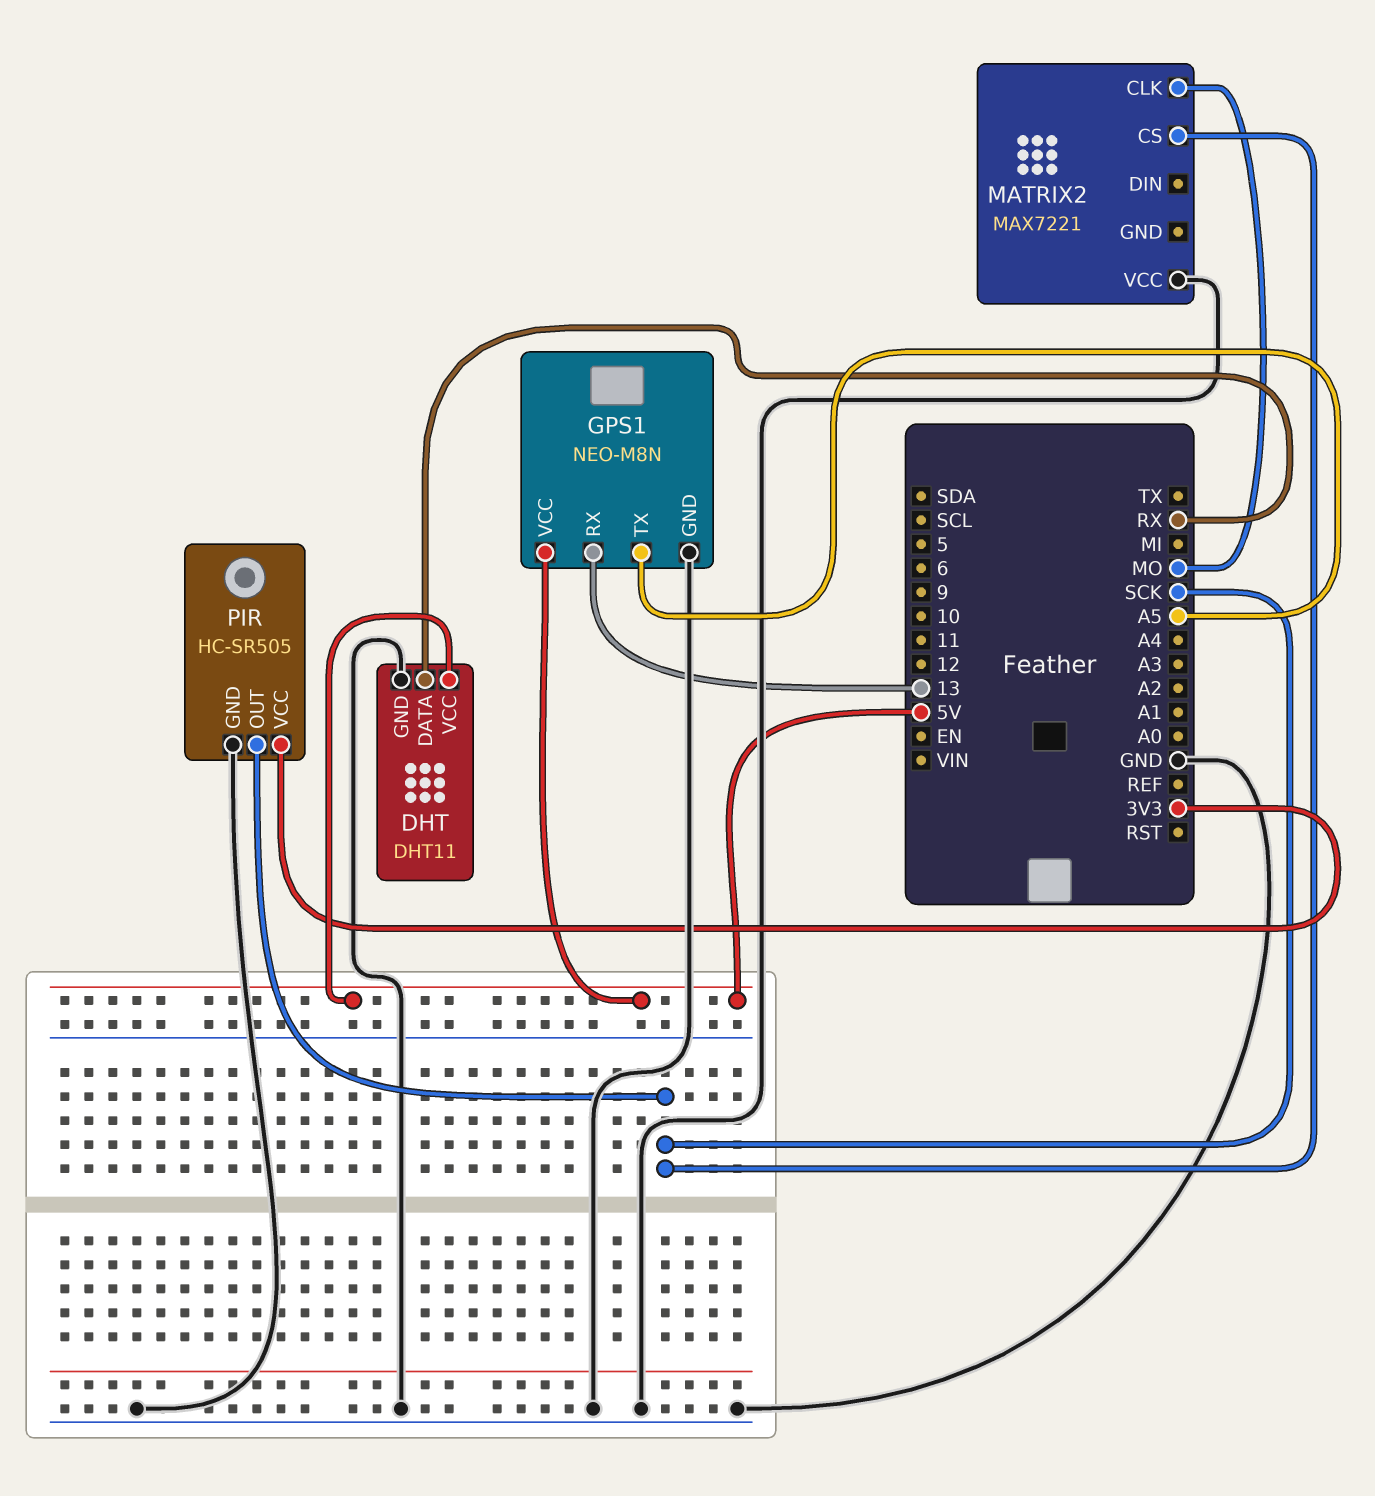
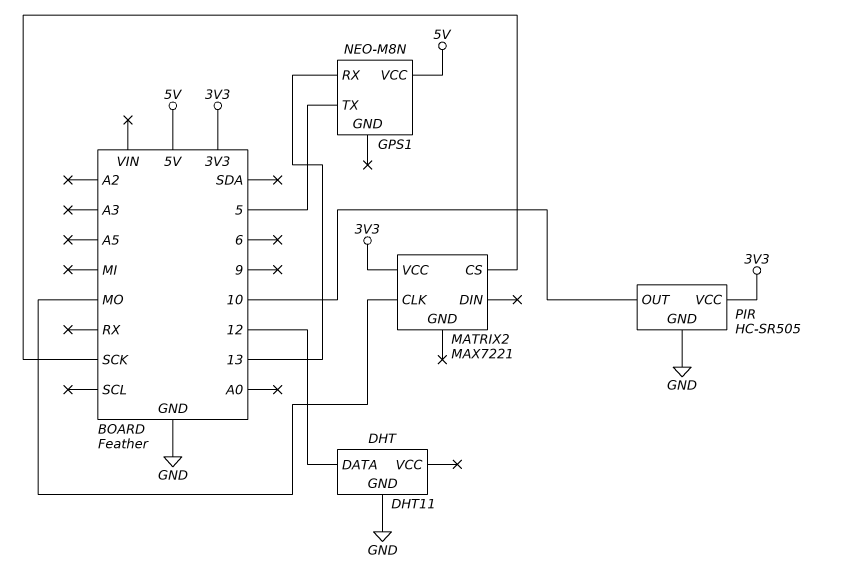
DHT pin DATA: RX -> 12
DHT pin VCC: 5V -> none
GPS1 pin GND: GND -> none
GPS1 pin TX: A5 -> 5
MATRIX2 pin VCC: GND -> 3V3
PIR pin OUT: SCK -> 10

